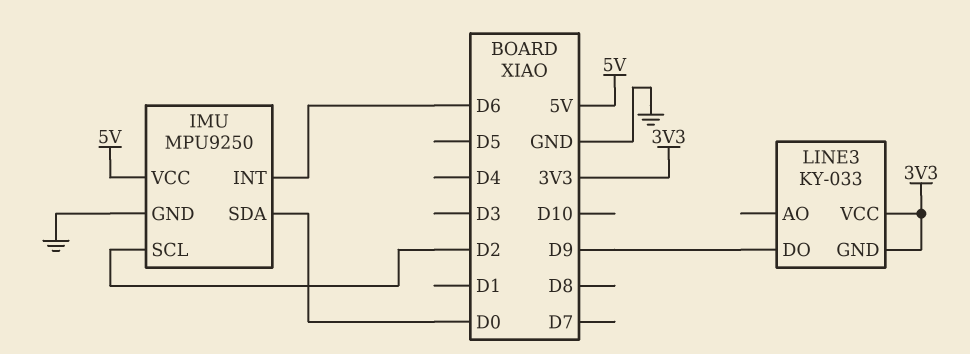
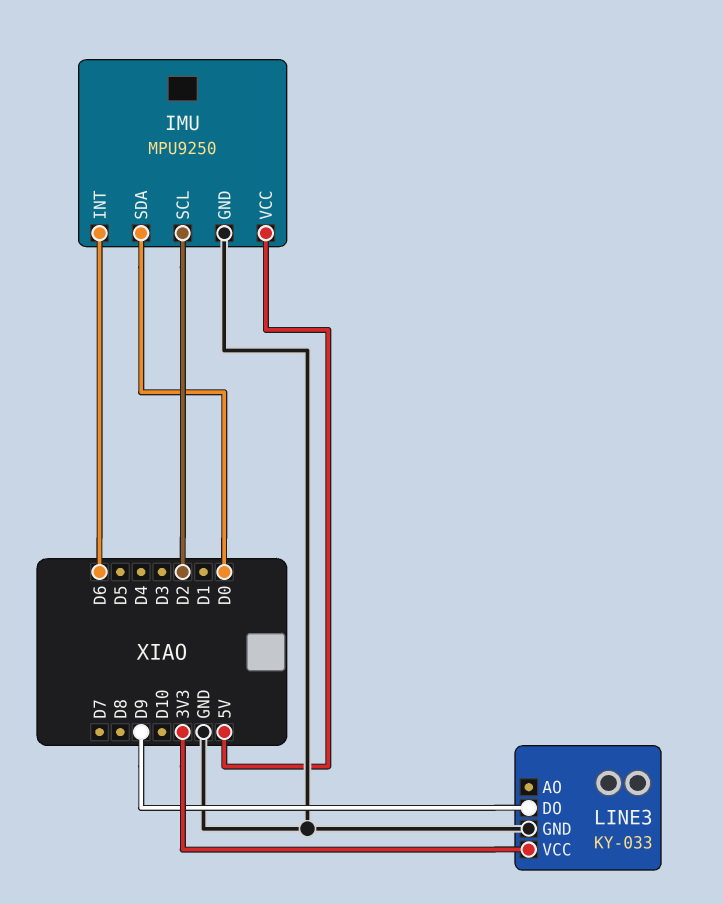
LINE3 pin GND: 3V3 -> GND

